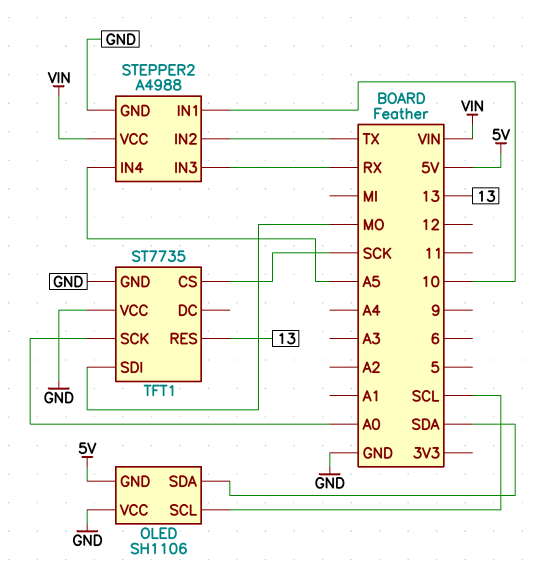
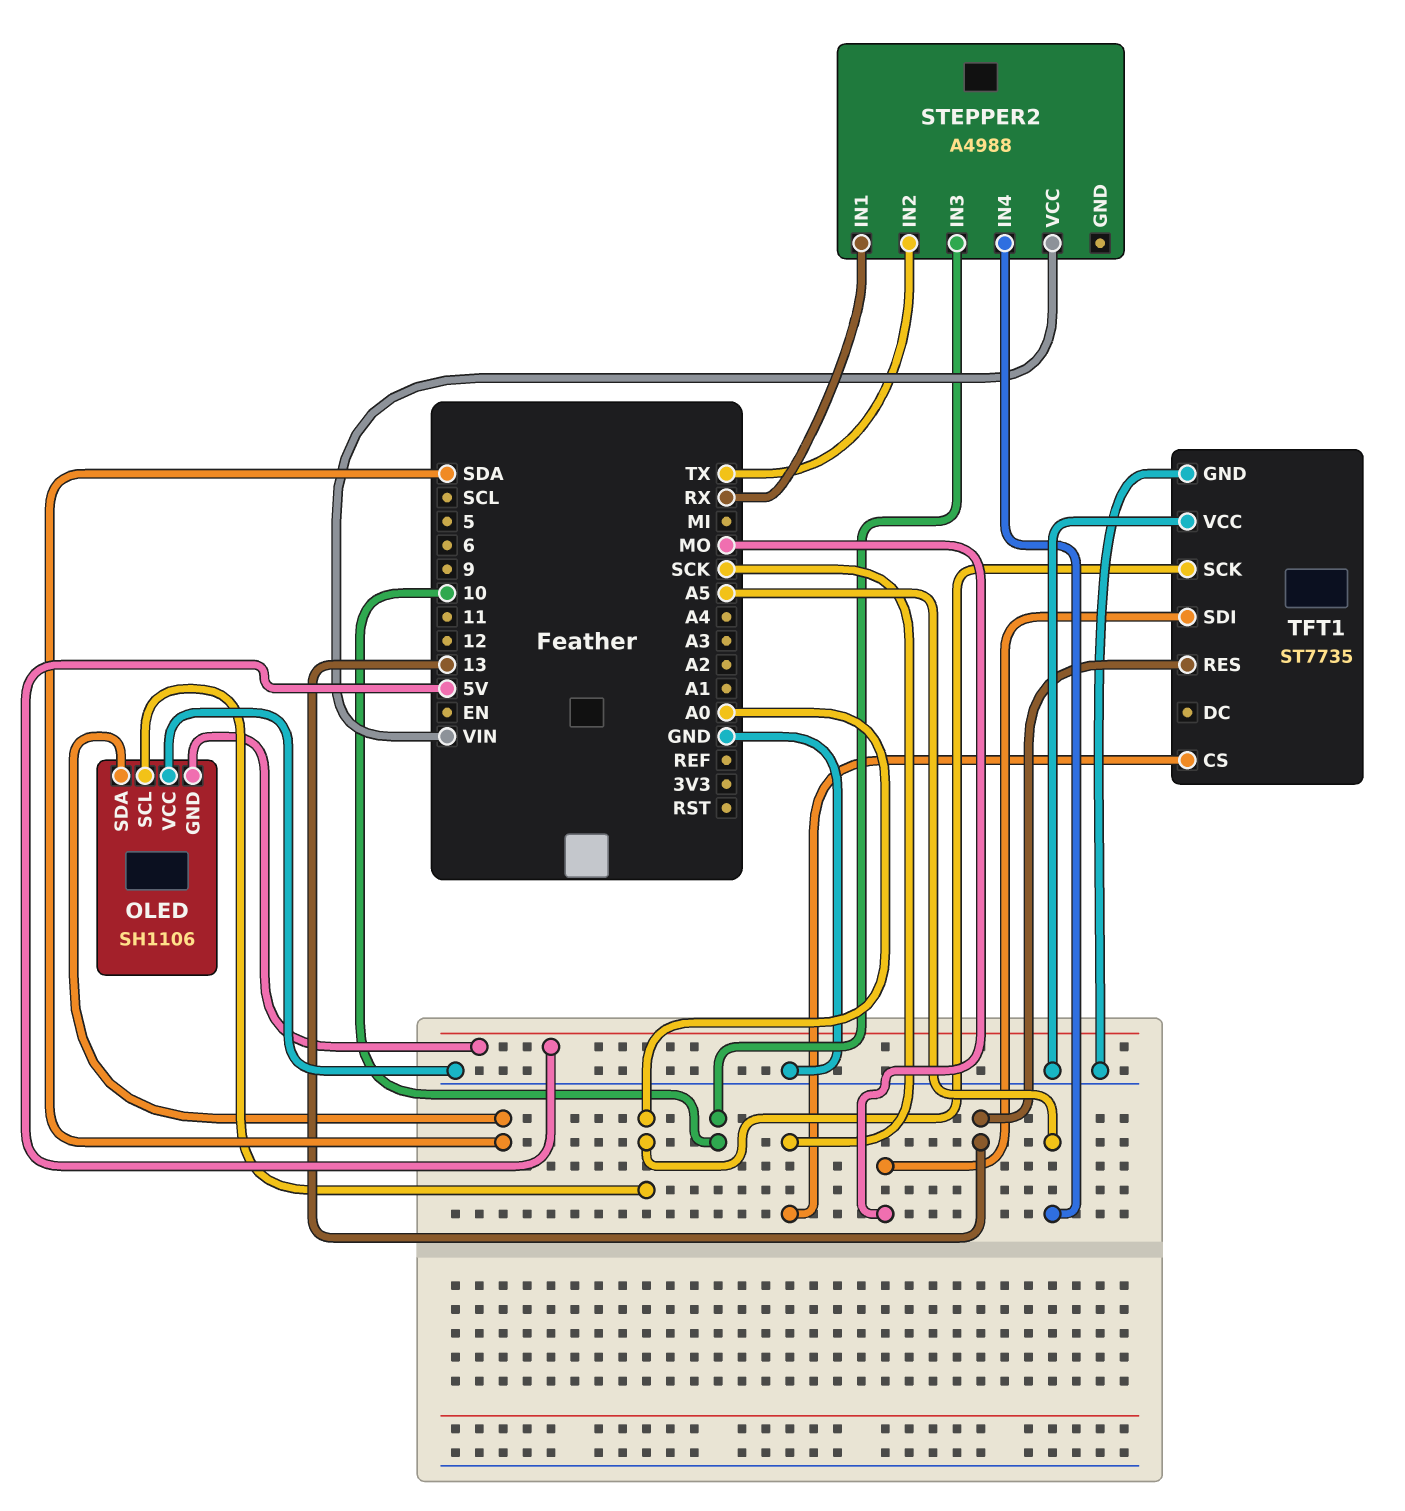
OLED pin SCL: SCL -> A0
STEPPER2 pin GND: GND -> none
STEPPER2 pin IN1: 10 -> RX
STEPPER2 pin IN3: RX -> 10

